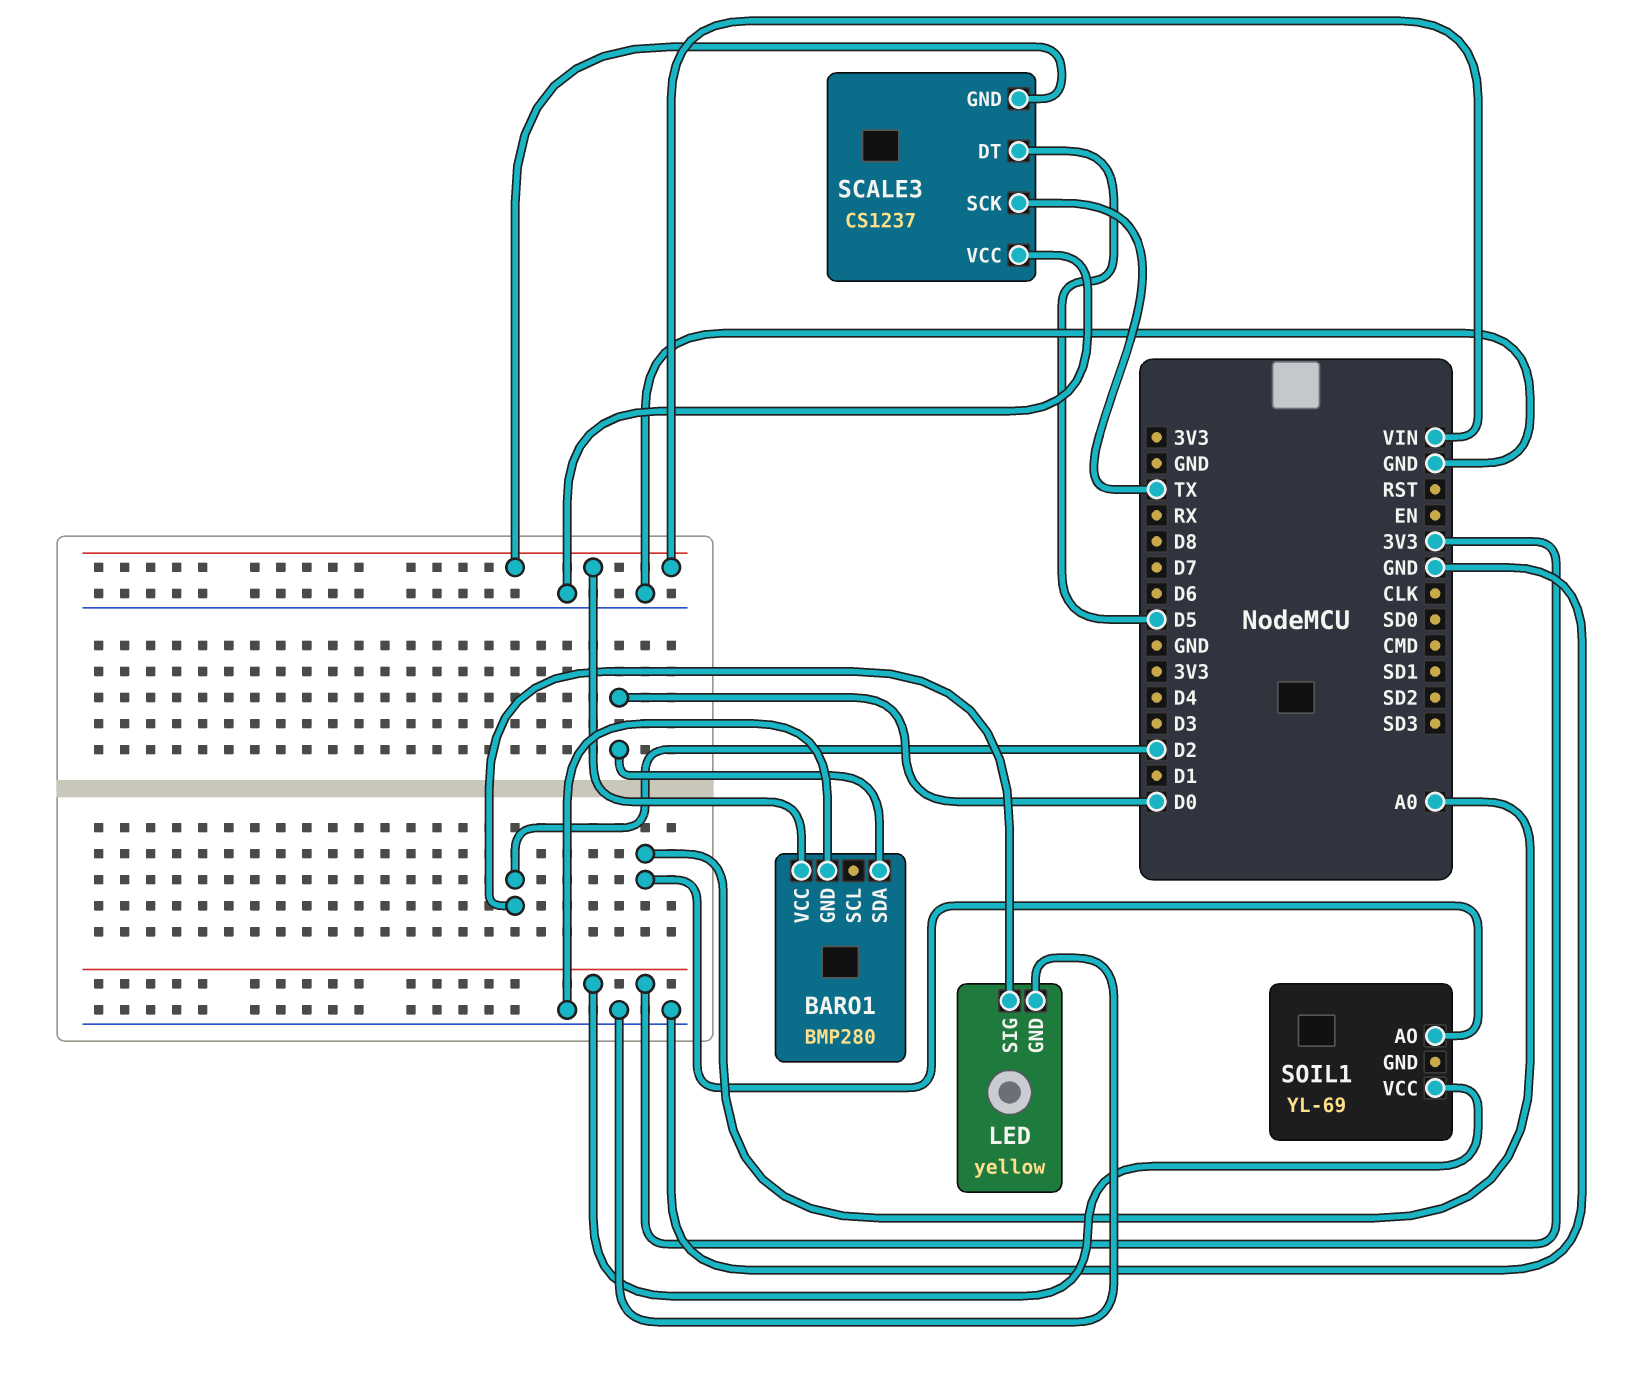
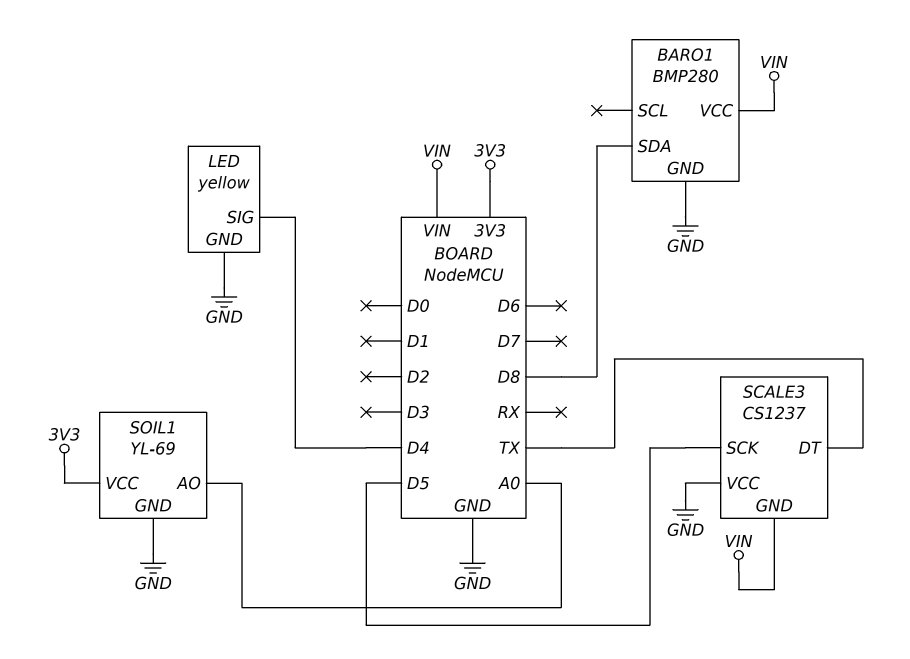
BARO1 pin SDA: D0 -> D8
LED pin SIG: D2 -> D4
SCALE3 pin DT: D5 -> TX
SCALE3 pin SCK: TX -> D5
SOIL1 pin GND: none -> GND

